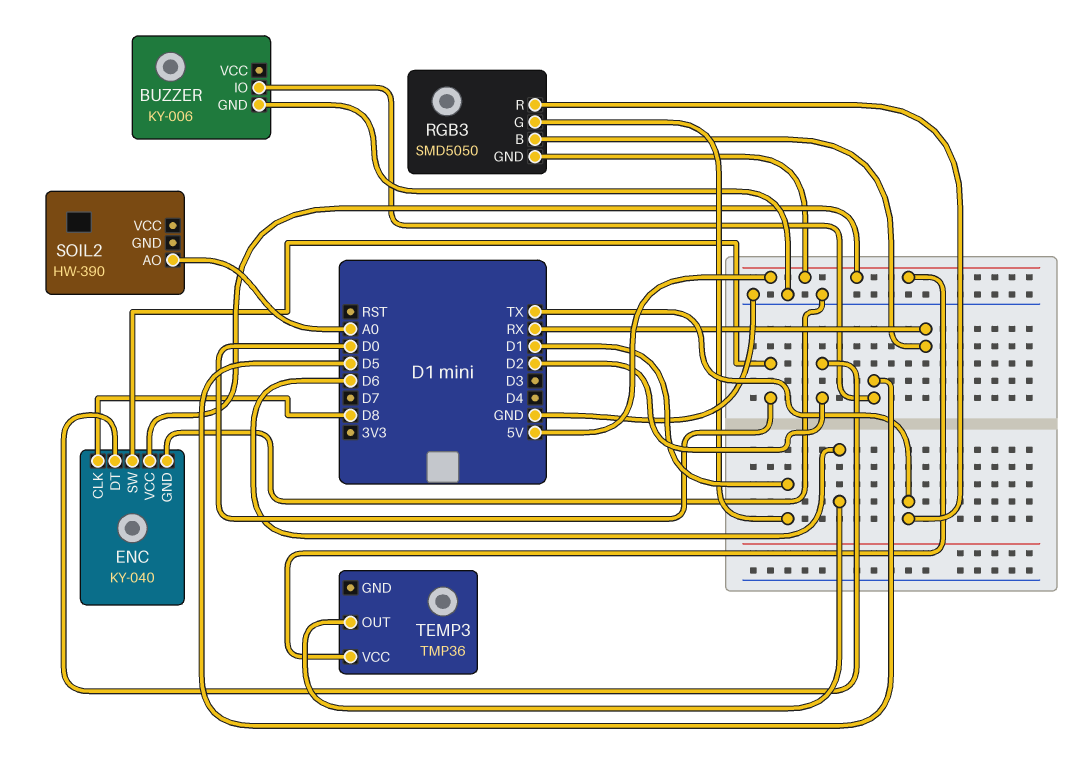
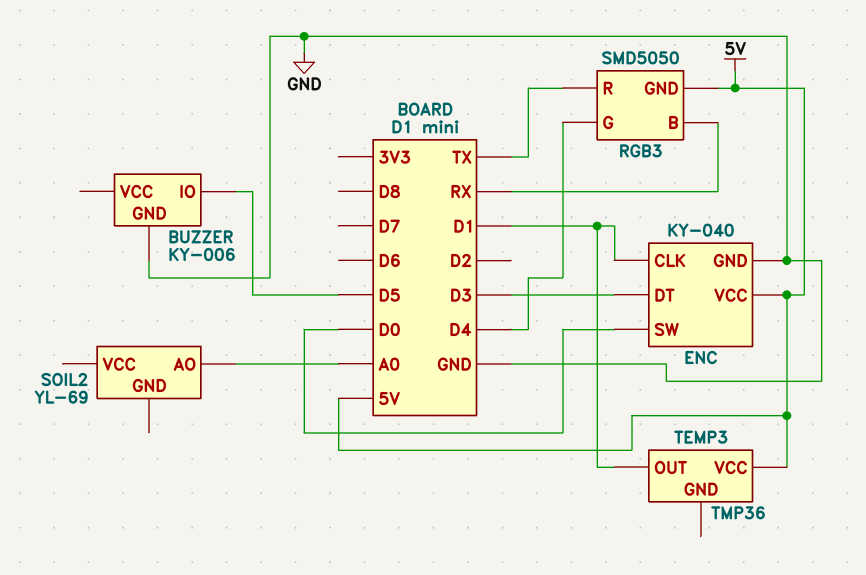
ENC pin CLK: D8 -> D1
ENC pin DT: D2 -> D3
RGB3 pin G: D1 -> D4
SOIL2: HW-390 -> YL-69
TEMP3 pin OUT: D6 -> D1

